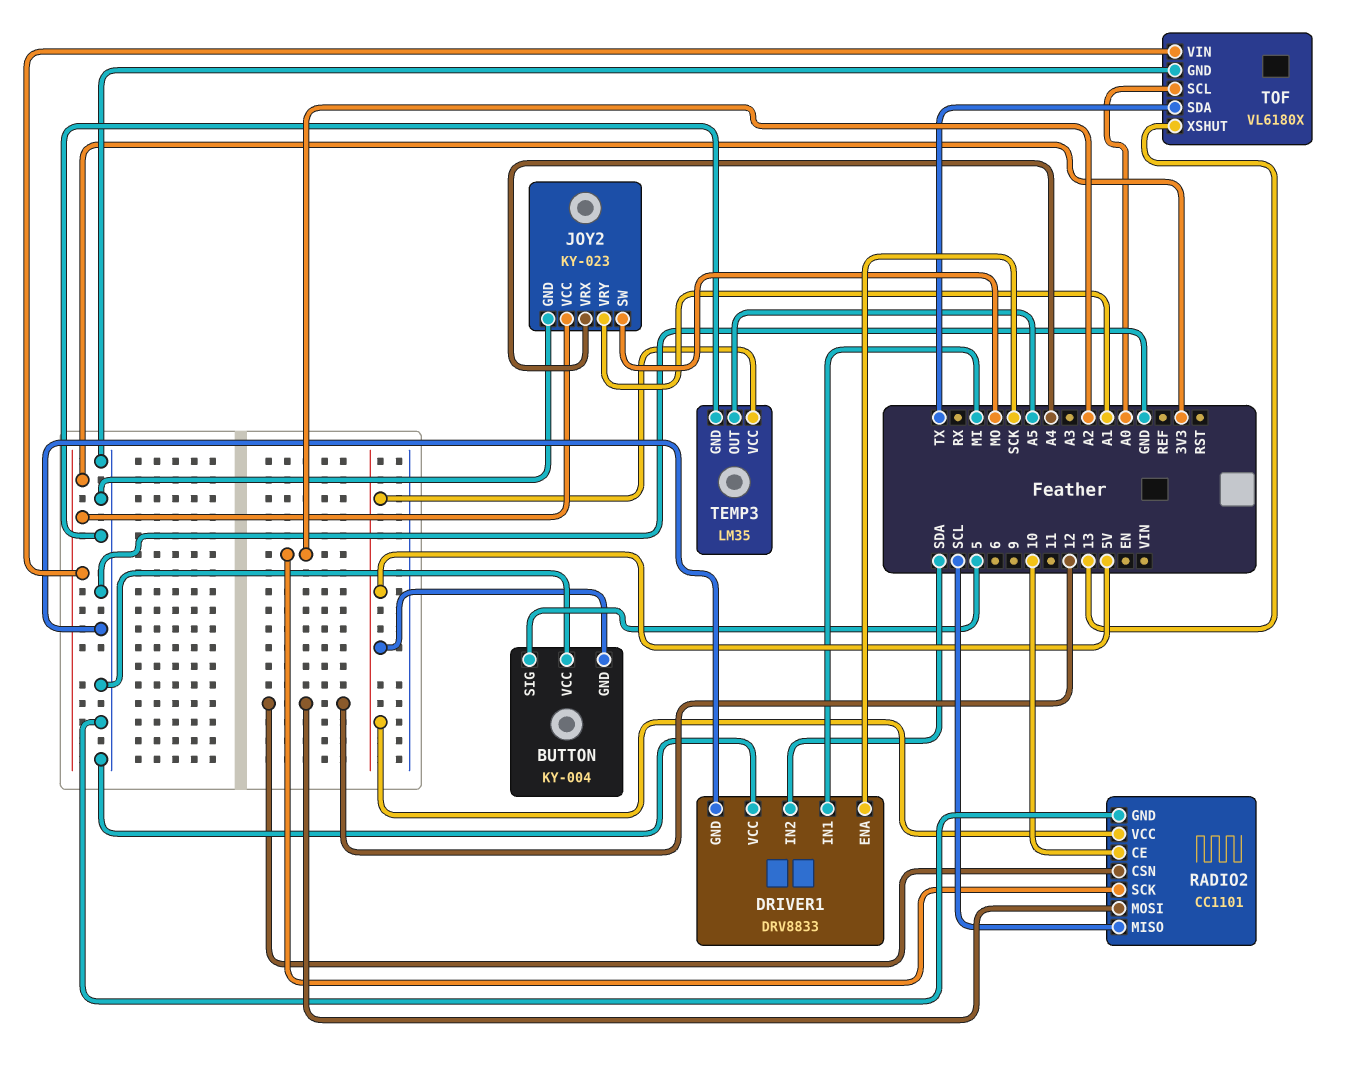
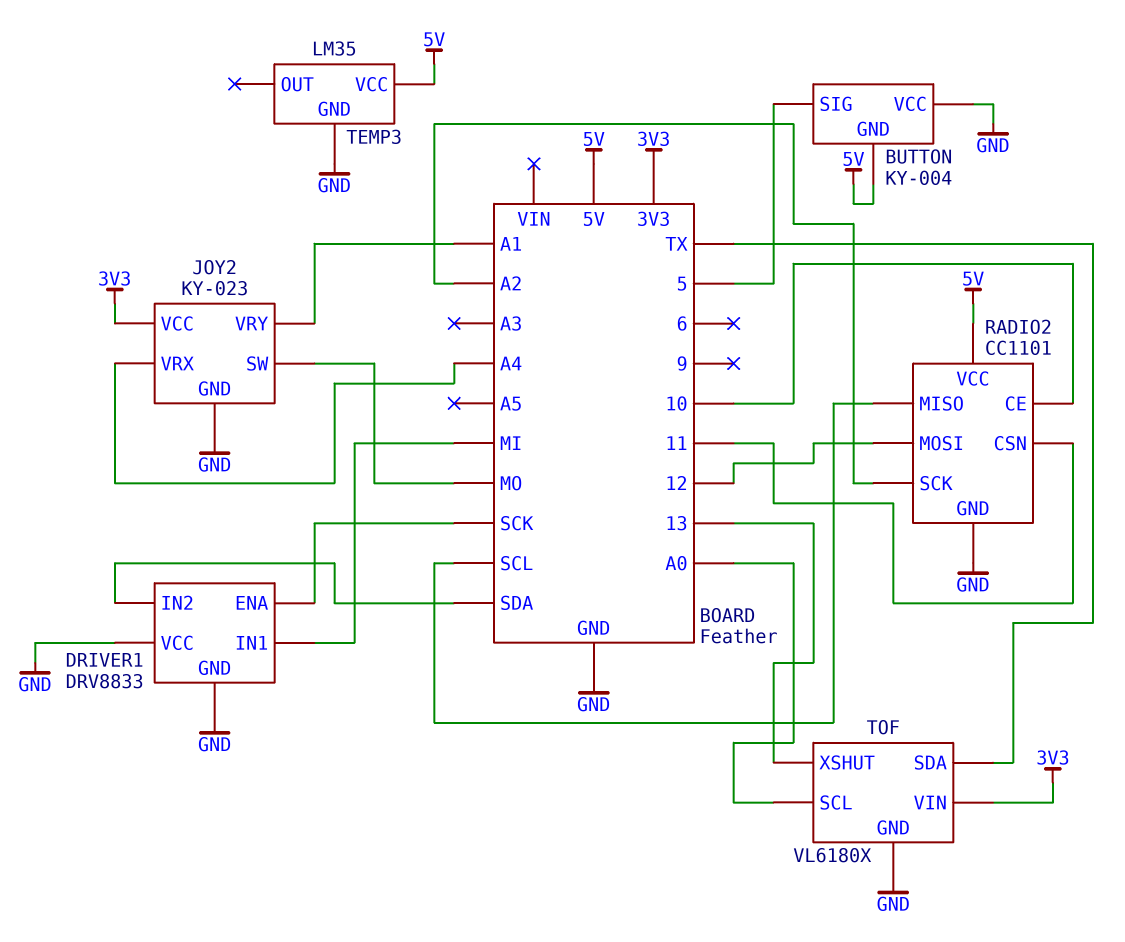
RADIO2 pin CSN: 12 -> 11
TEMP3 pin OUT: A5 -> none

